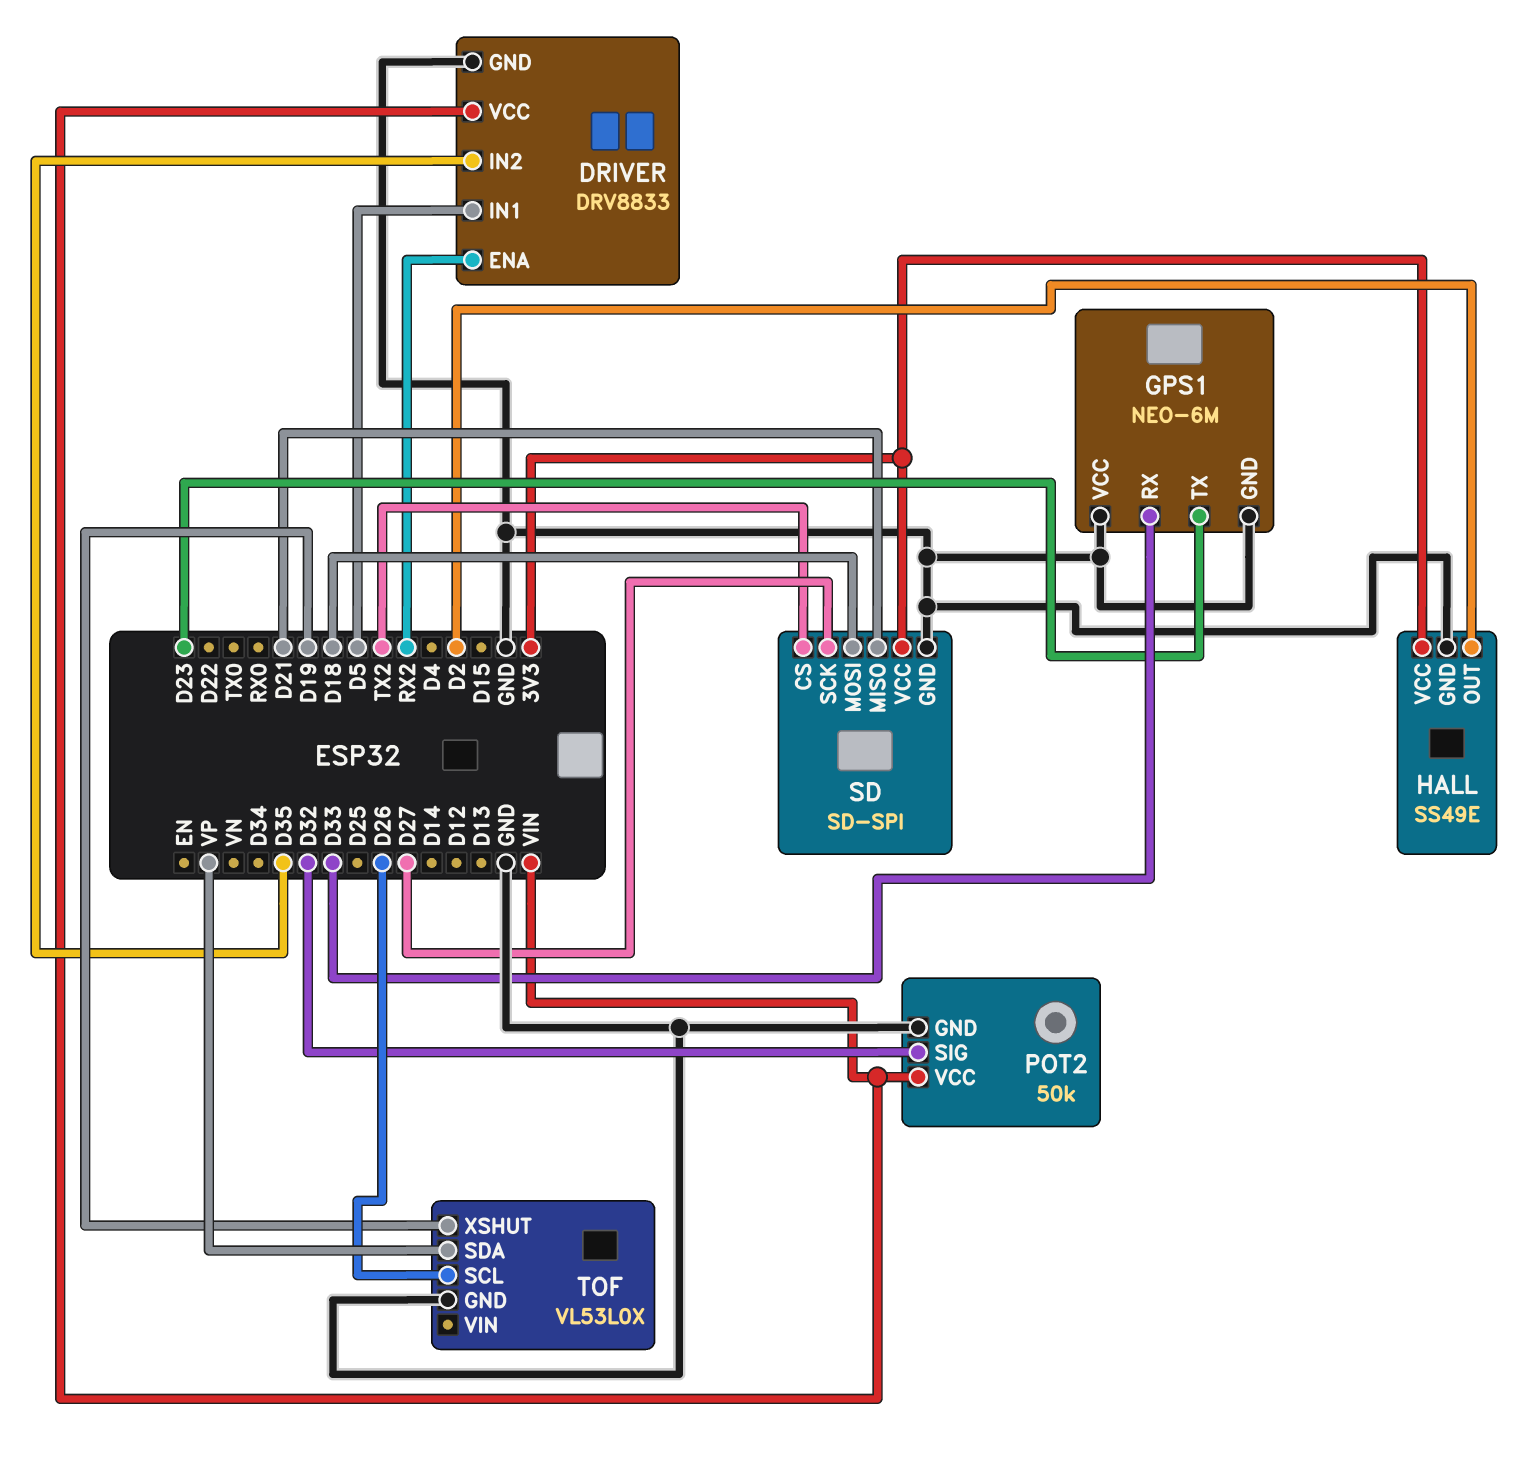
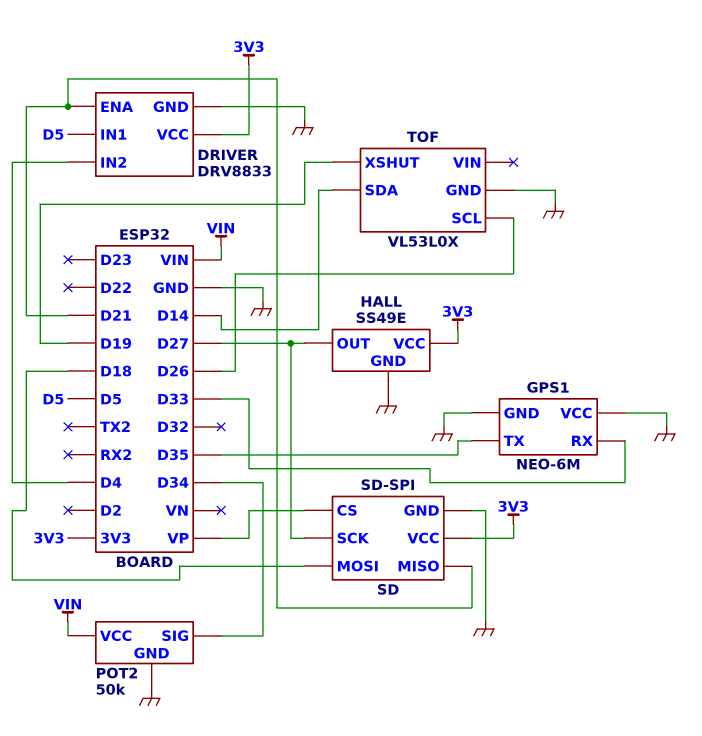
DRIVER pin ENA: RX2 -> D21
DRIVER pin IN2: D35 -> D4
DRIVER pin VCC: VIN -> 3V3
GPS1 pin TX: D23 -> D35
HALL pin OUT: D2 -> D27
POT2 pin SIG: D32 -> D34
SD pin CS: TX2 -> VP
TOF pin SDA: VP -> D14

